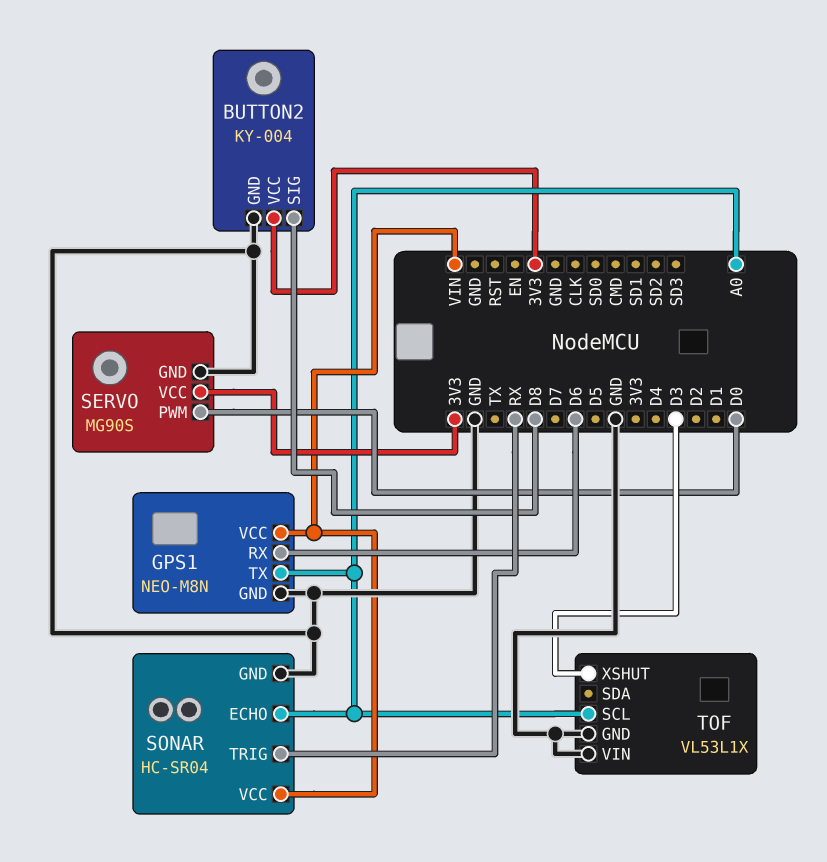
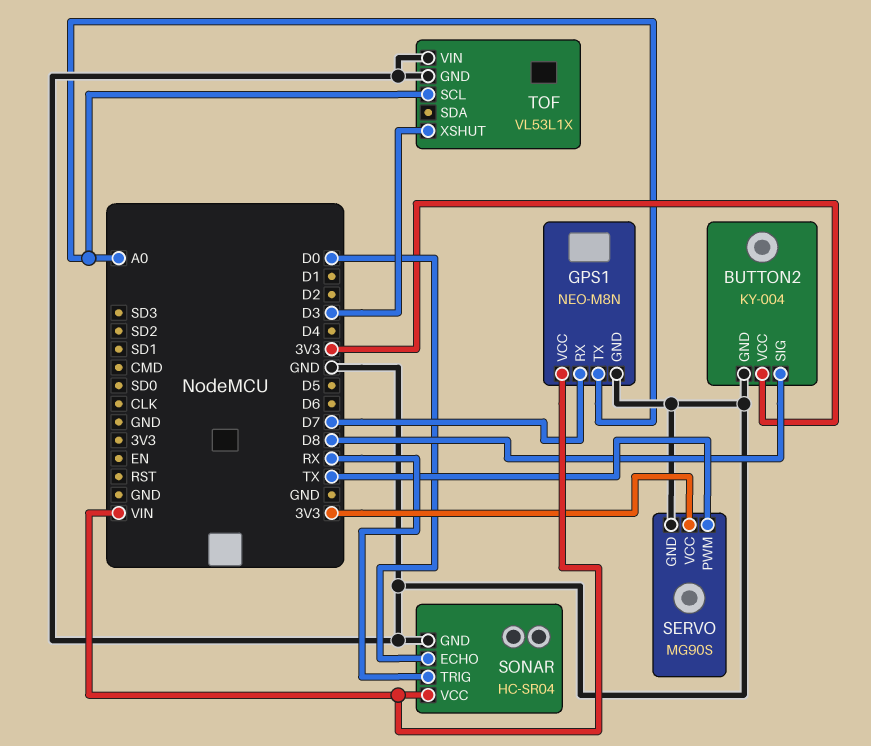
GPS1 pin RX: D6 -> D7
SERVO pin PWM: D0 -> TX
SONAR pin ECHO: A0 -> D0

